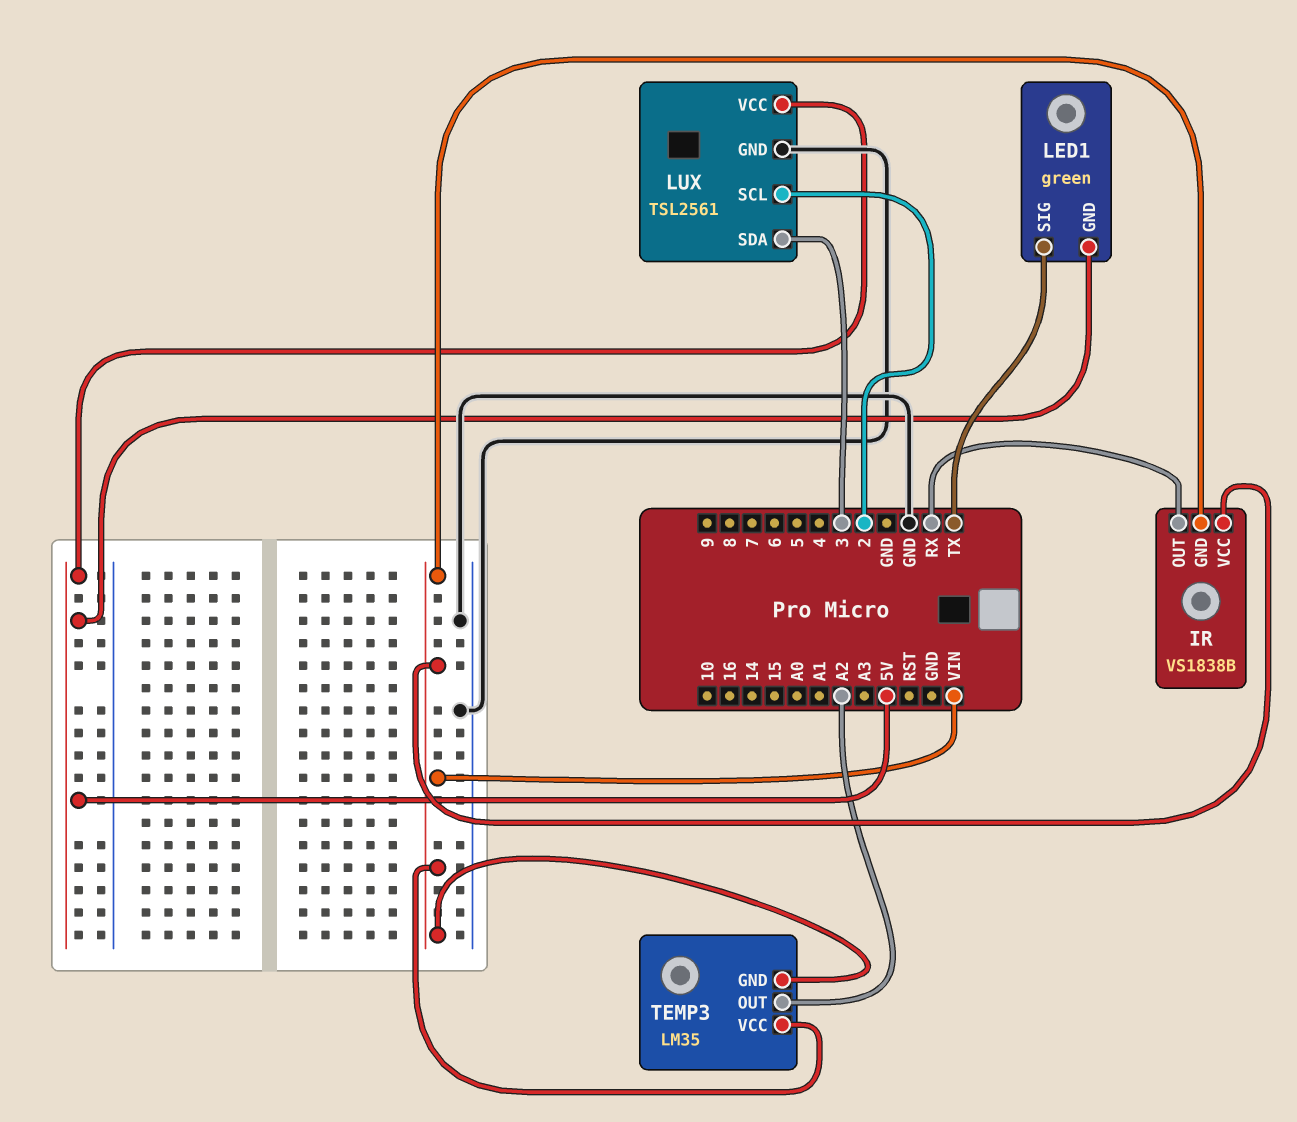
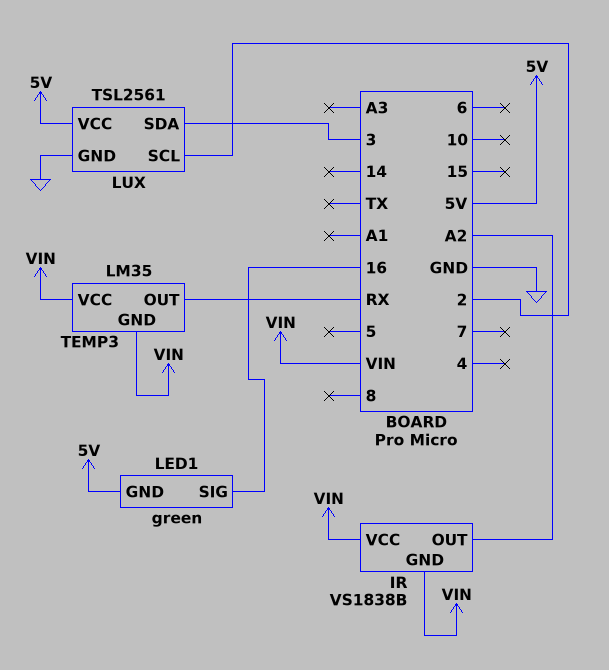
IR pin OUT: RX -> A2
LED1 pin SIG: TX -> 16
TEMP3 pin OUT: A2 -> RX

